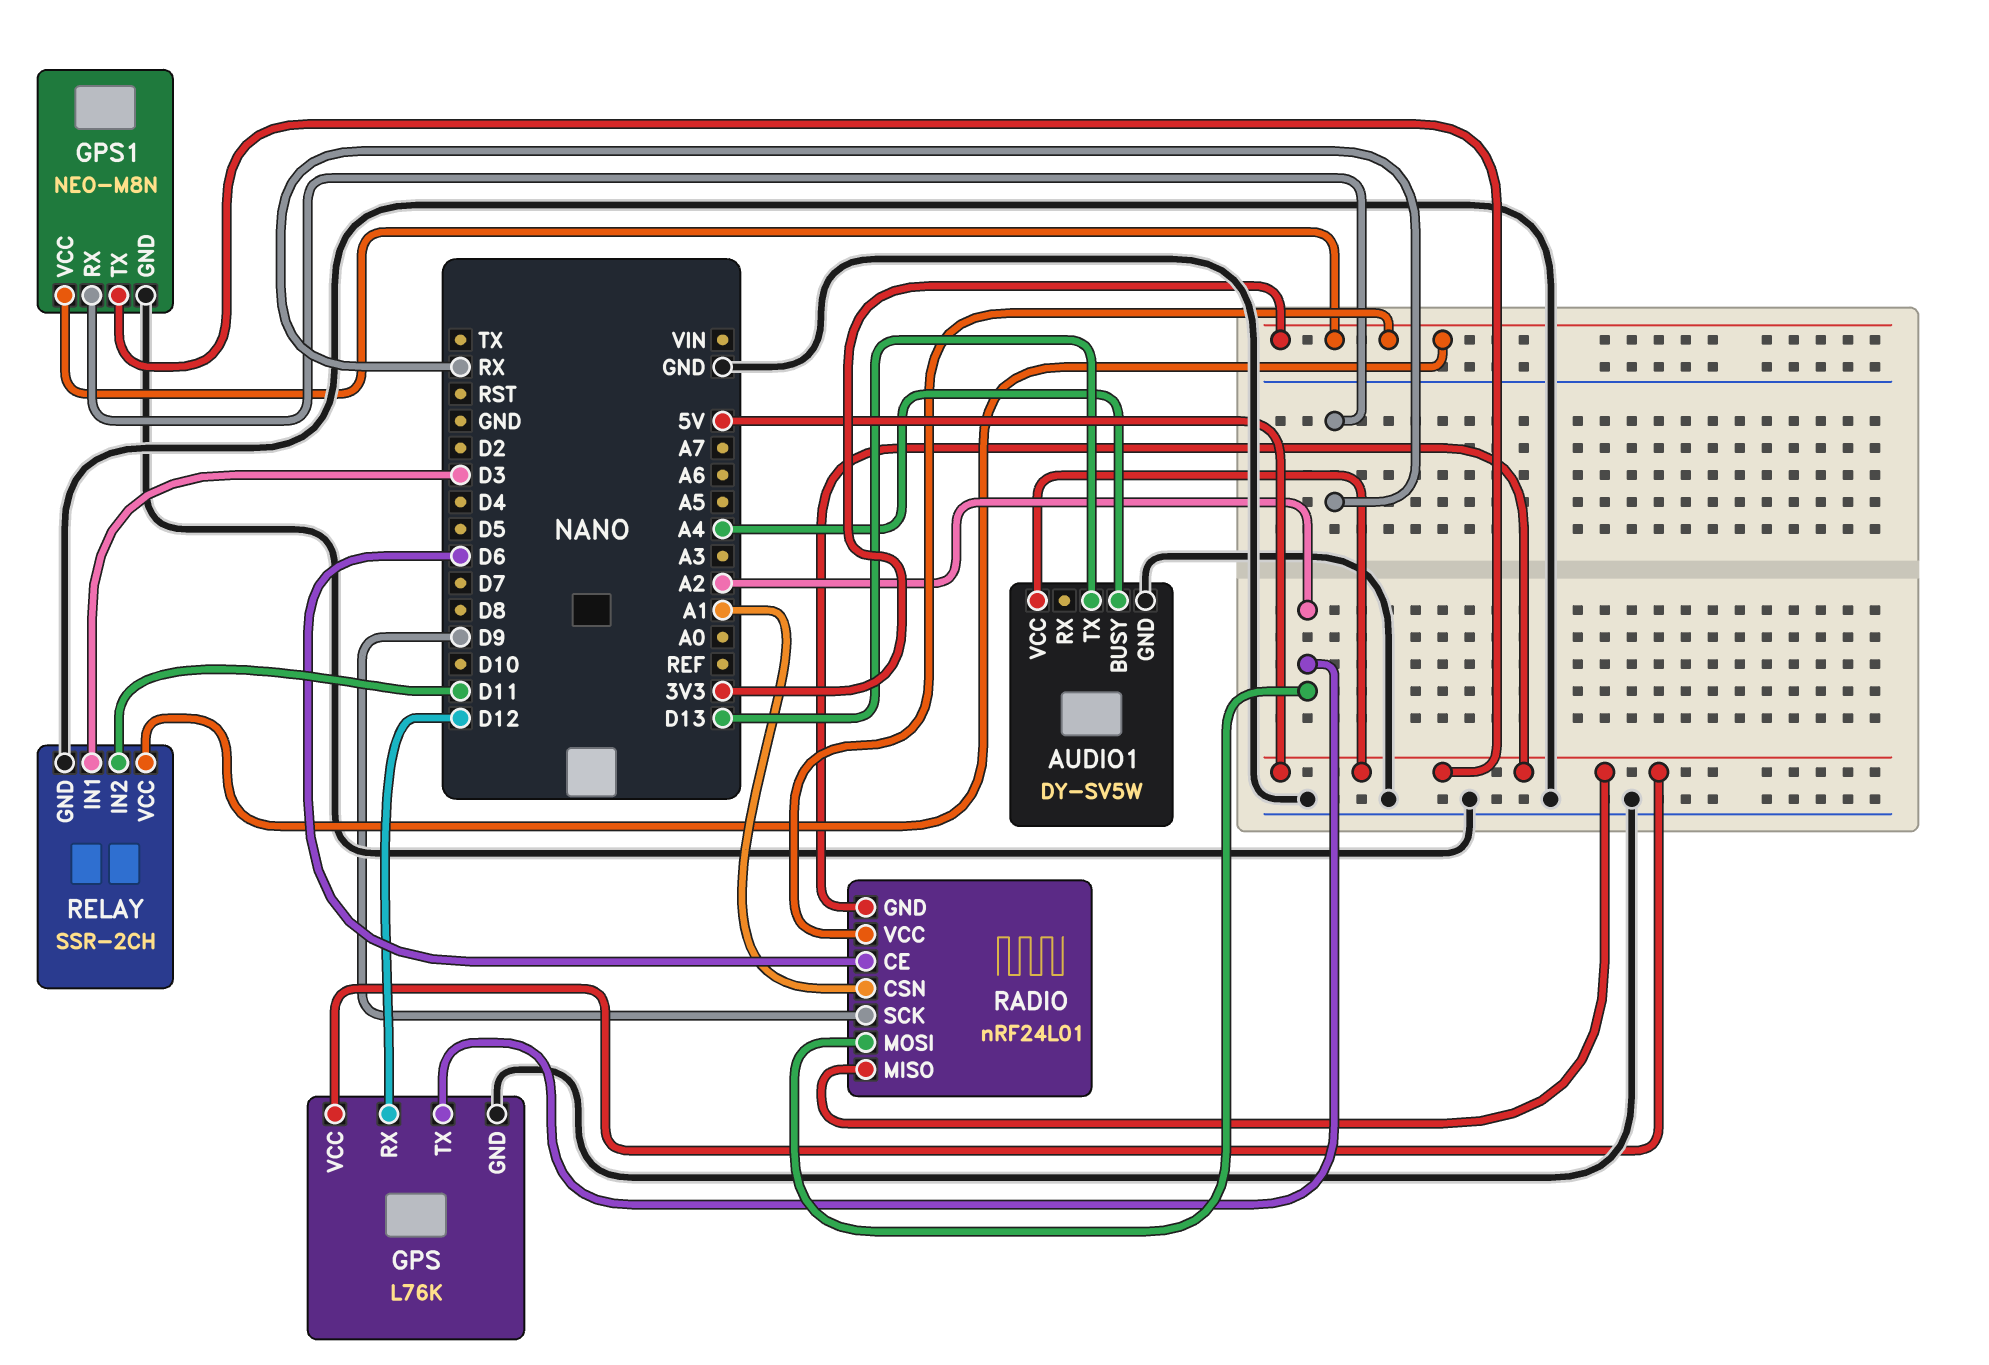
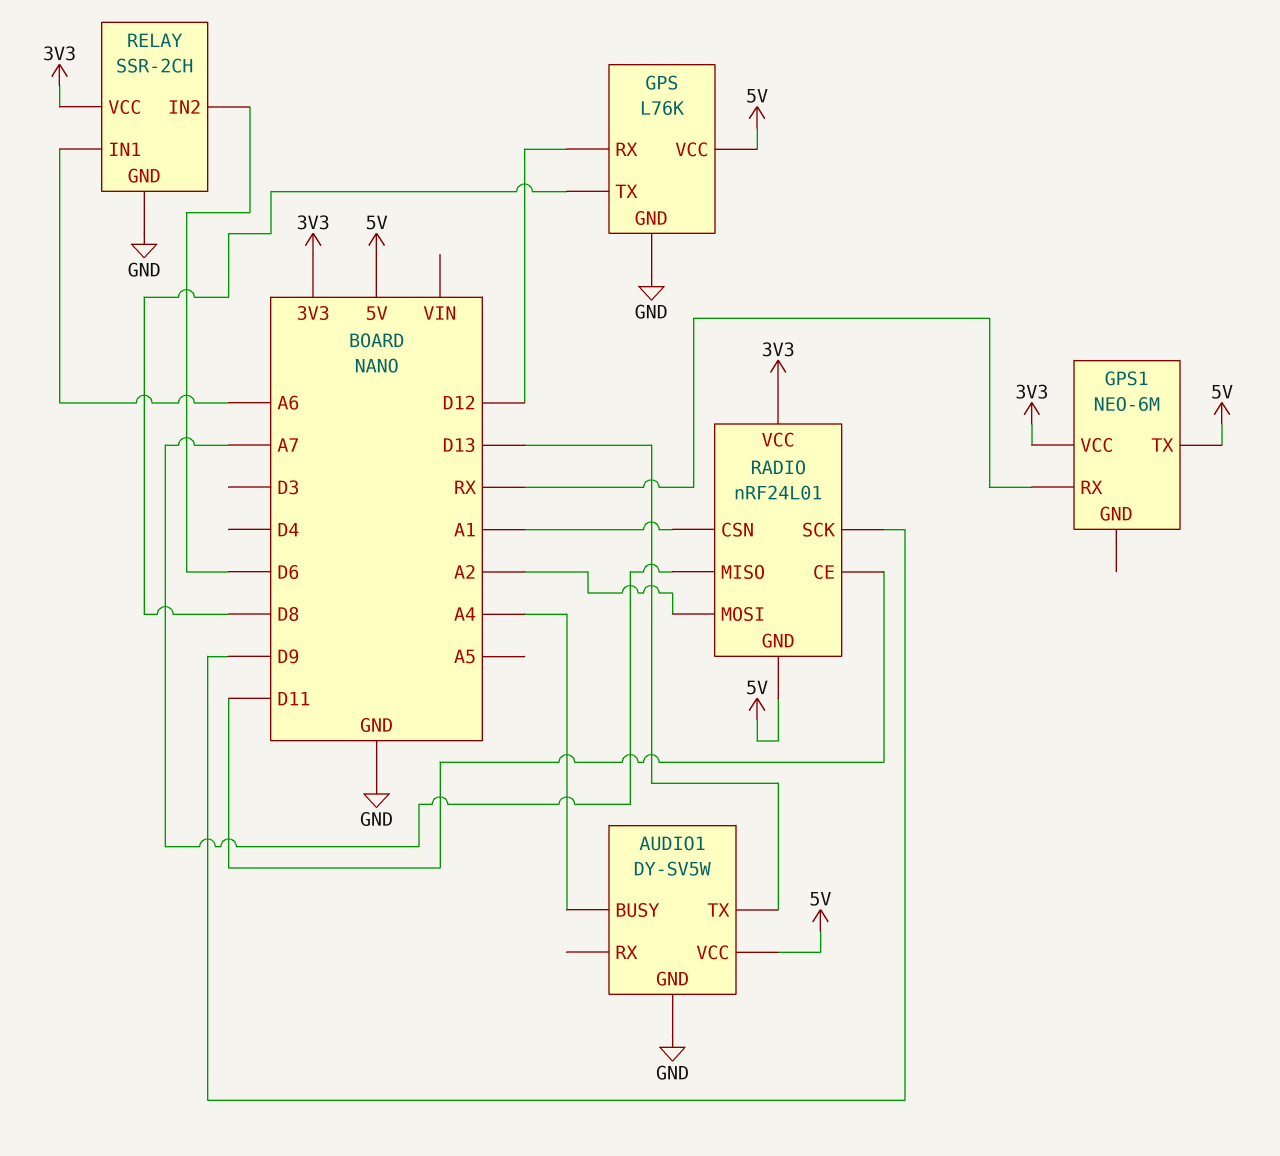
GPS pin TX: A2 -> D8
GPS1: NEO-M8N -> NEO-6M
GPS1 pin GND: GND -> none
RADIO pin CE: D6 -> D11
RADIO pin MISO: 5V -> A7
RELAY pin IN1: D3 -> A6
RELAY pin IN2: D11 -> D6

